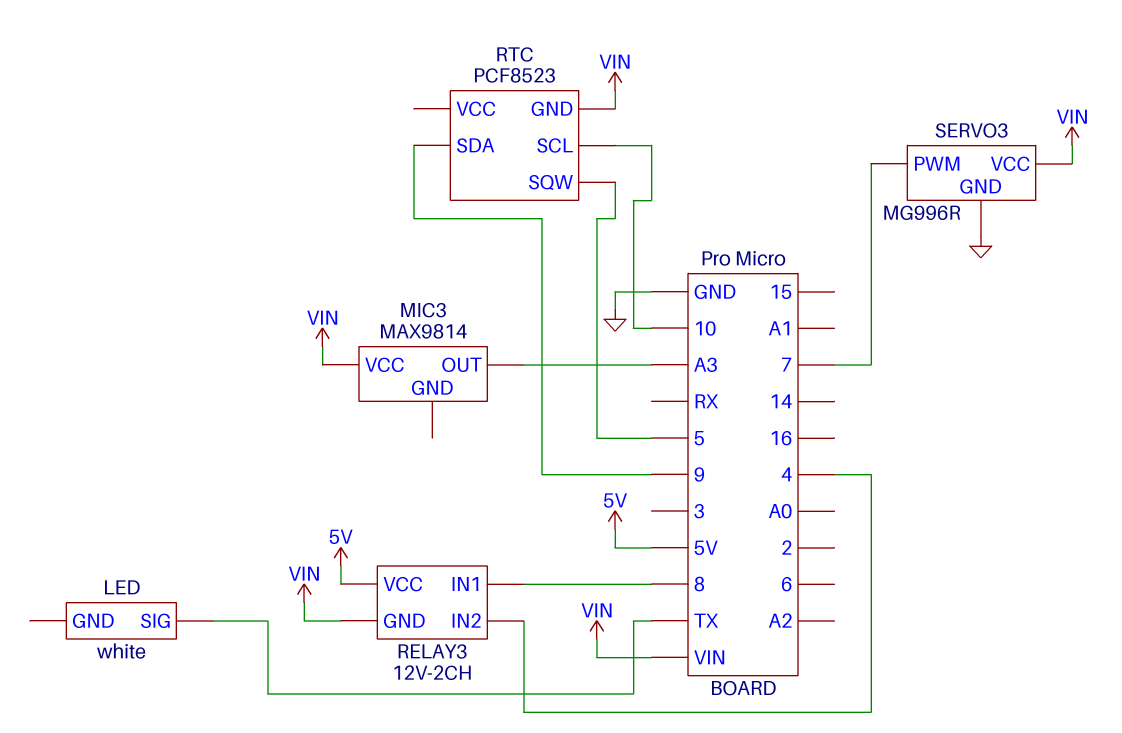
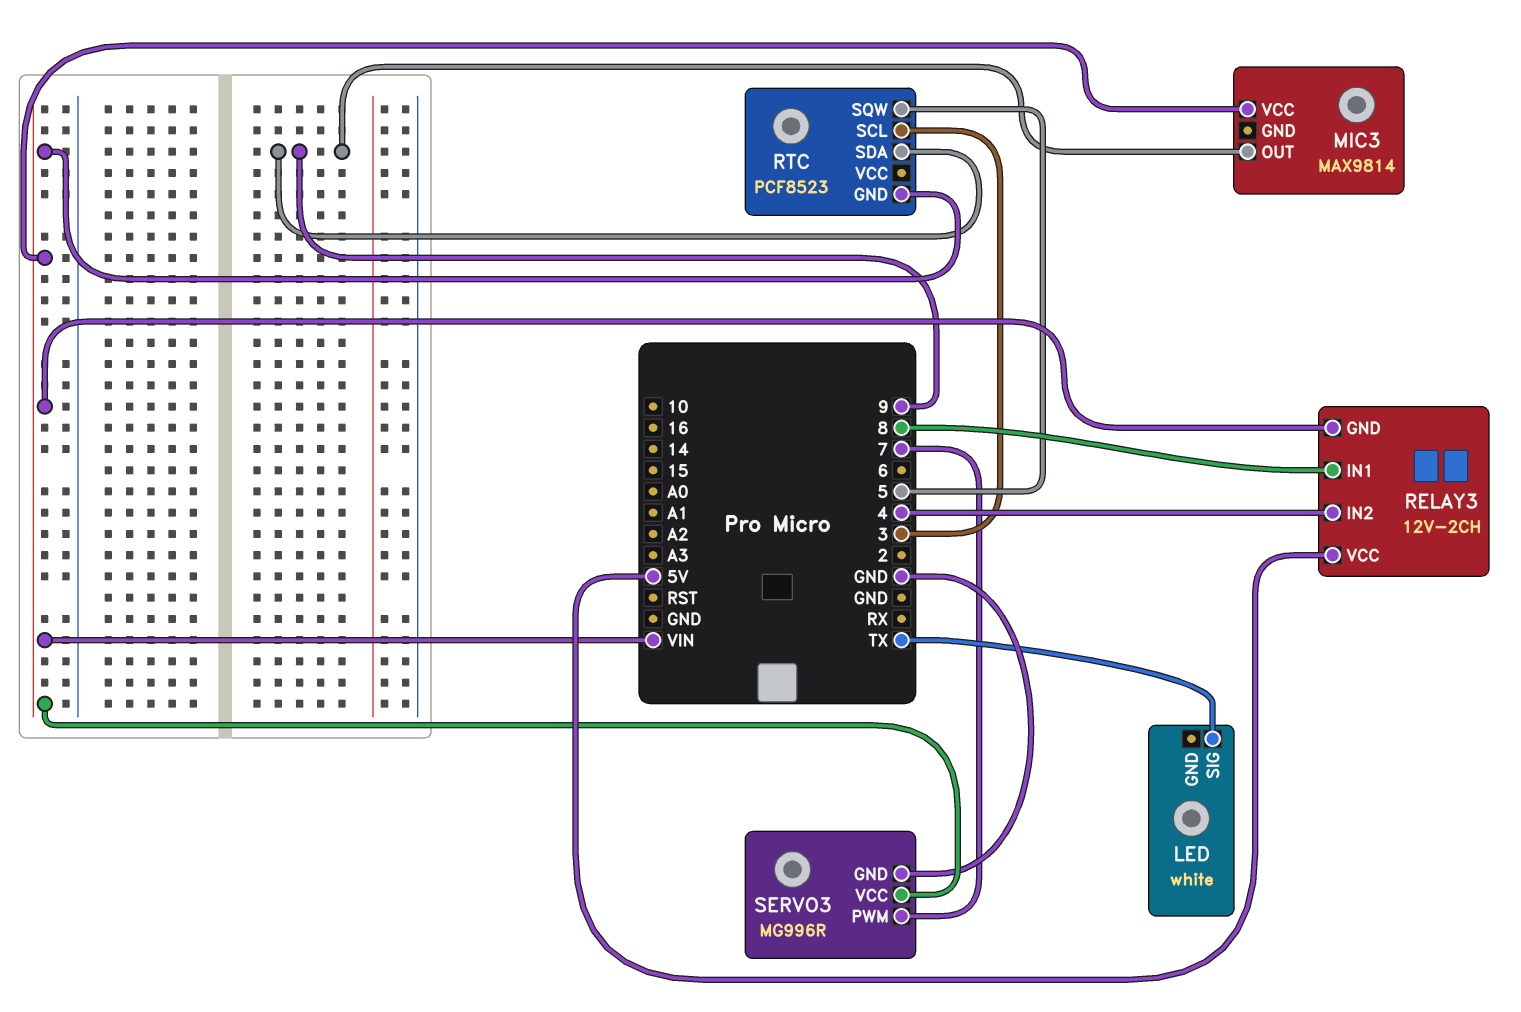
MIC3 pin OUT: A3 -> 9
RTC pin SCL: 10 -> 3

